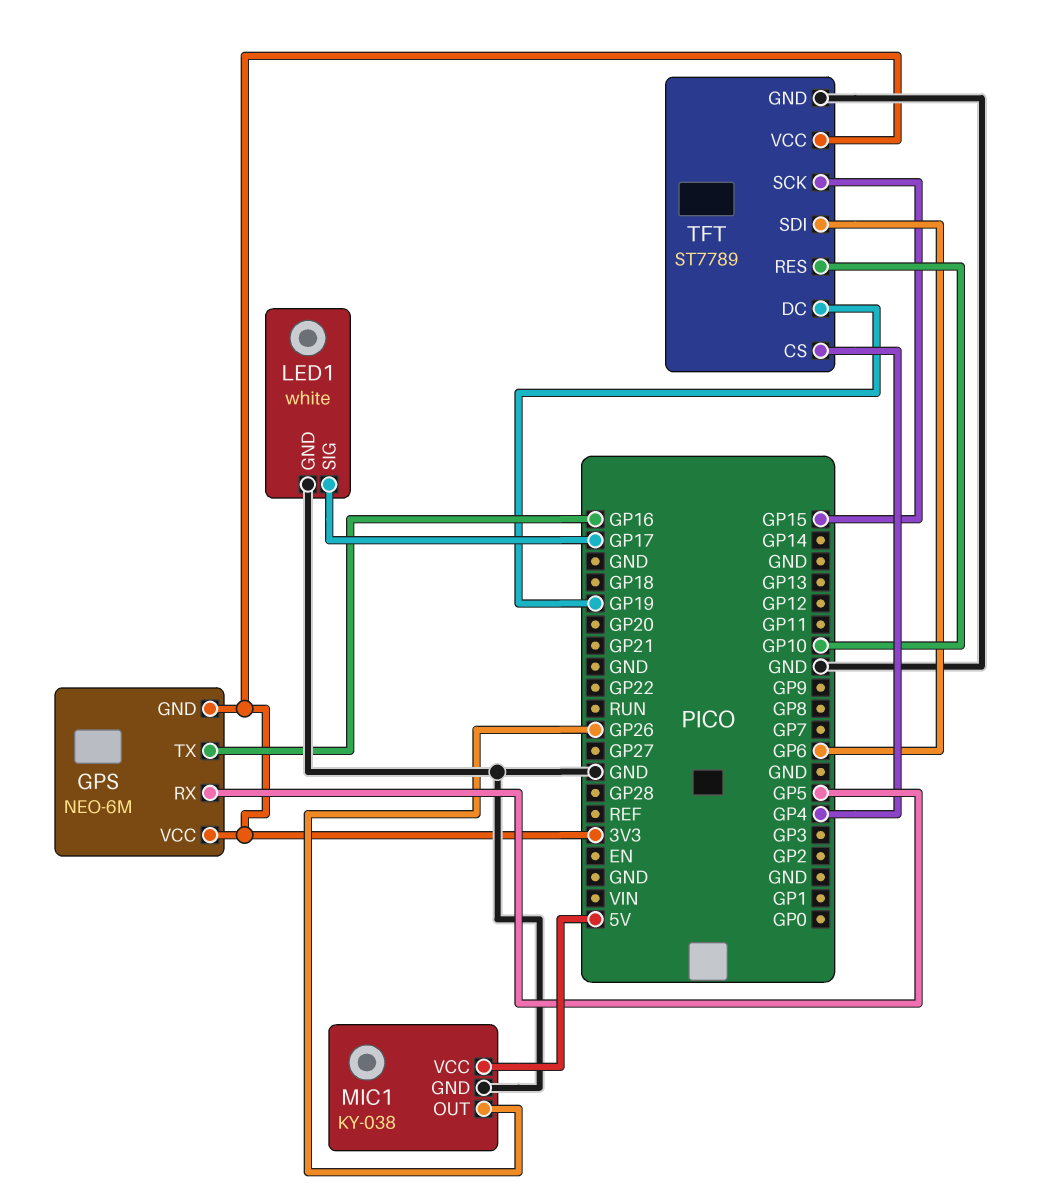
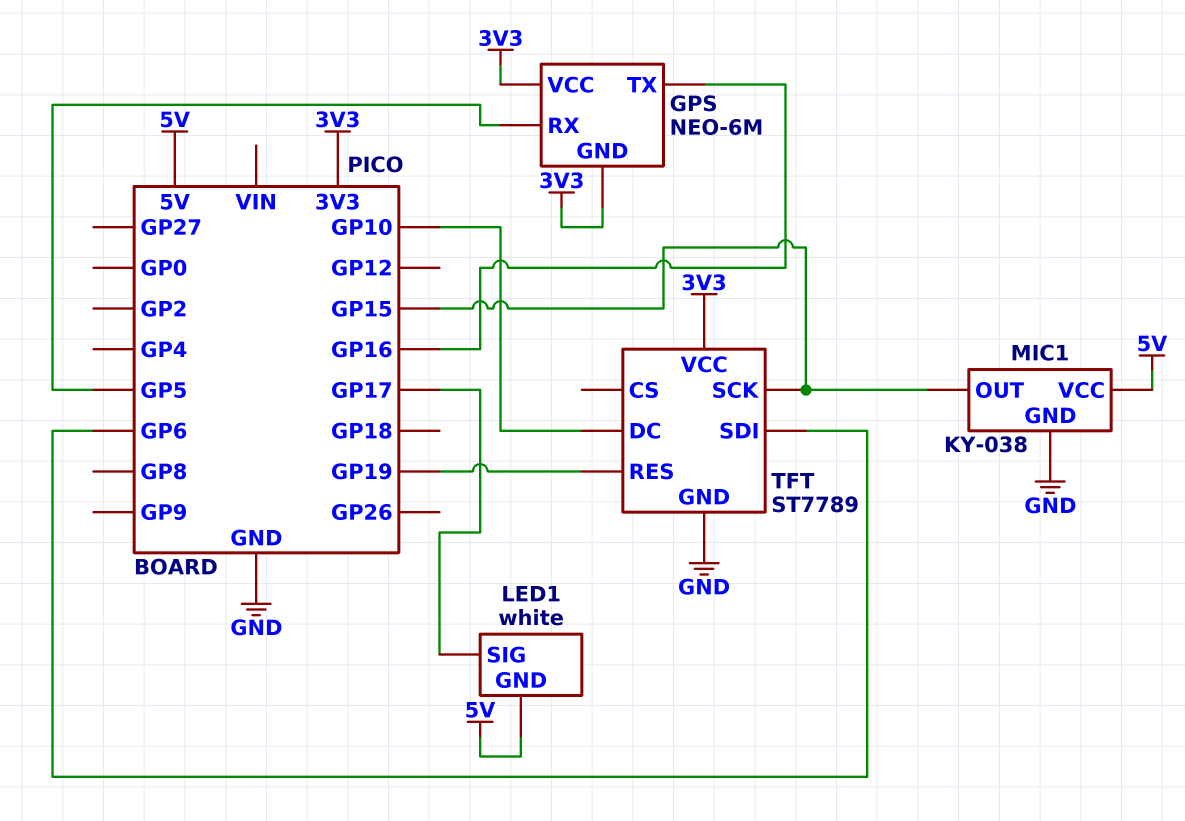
LED1 pin GND: GND -> 5V
MIC1 pin OUT: GP26 -> GP15
TFT pin CS: GP4 -> none
TFT pin DC: GP19 -> GP10
TFT pin RES: GP10 -> GP19

